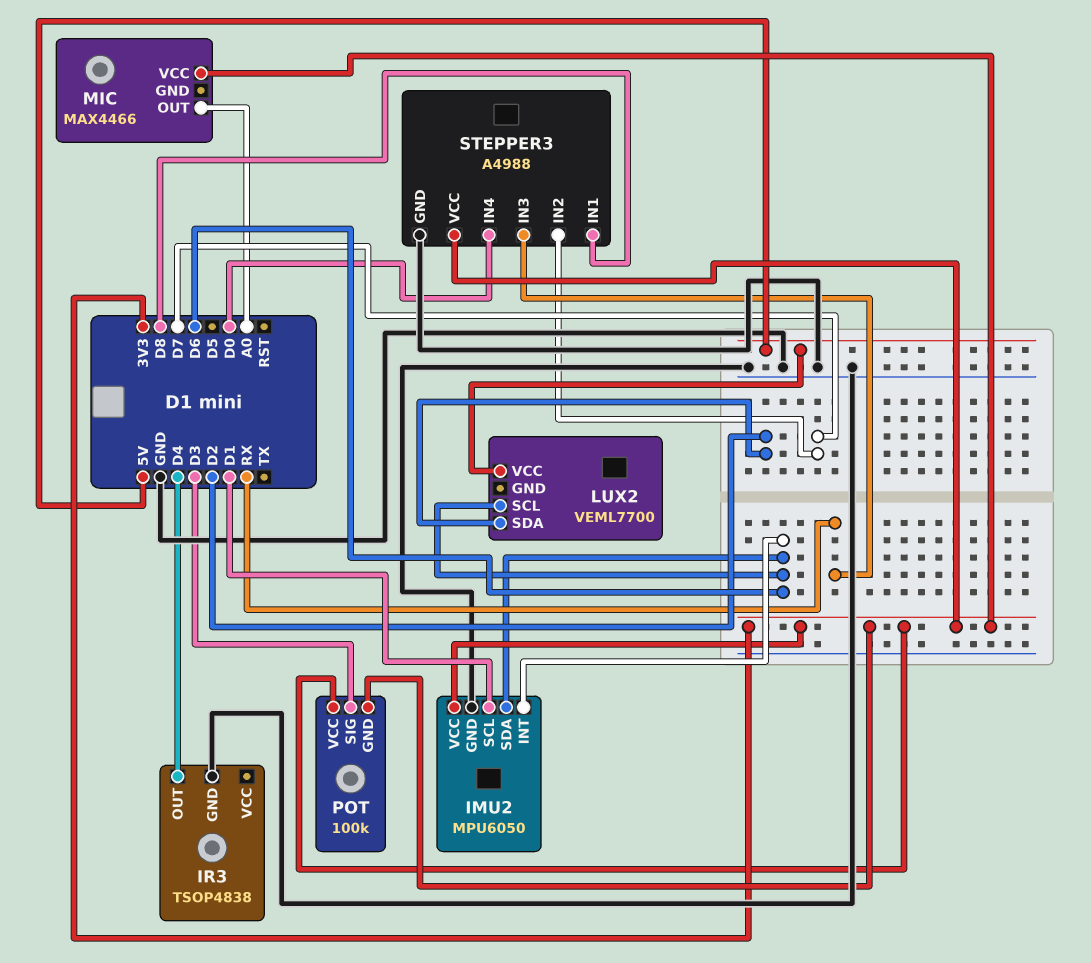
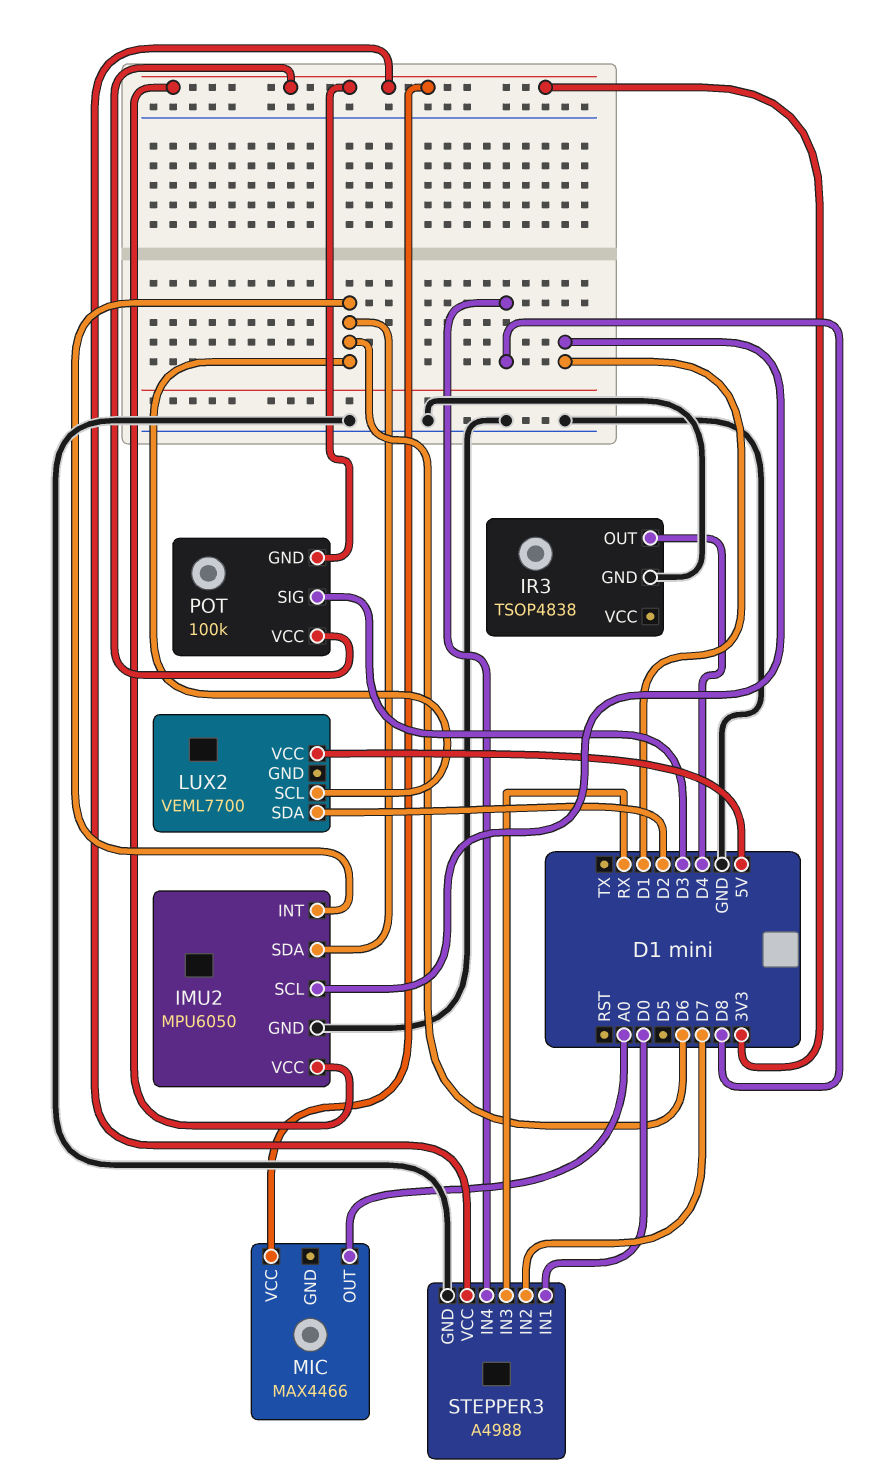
STEPPER3 pin IN1: D8 -> D0
STEPPER3 pin IN4: D0 -> D8

